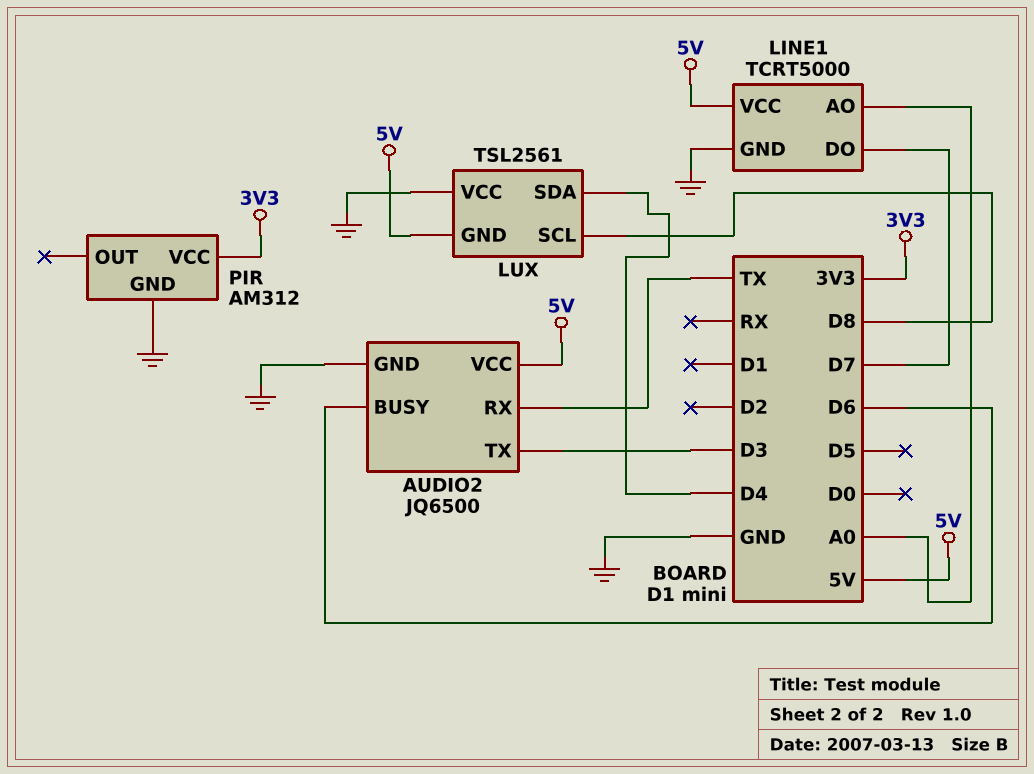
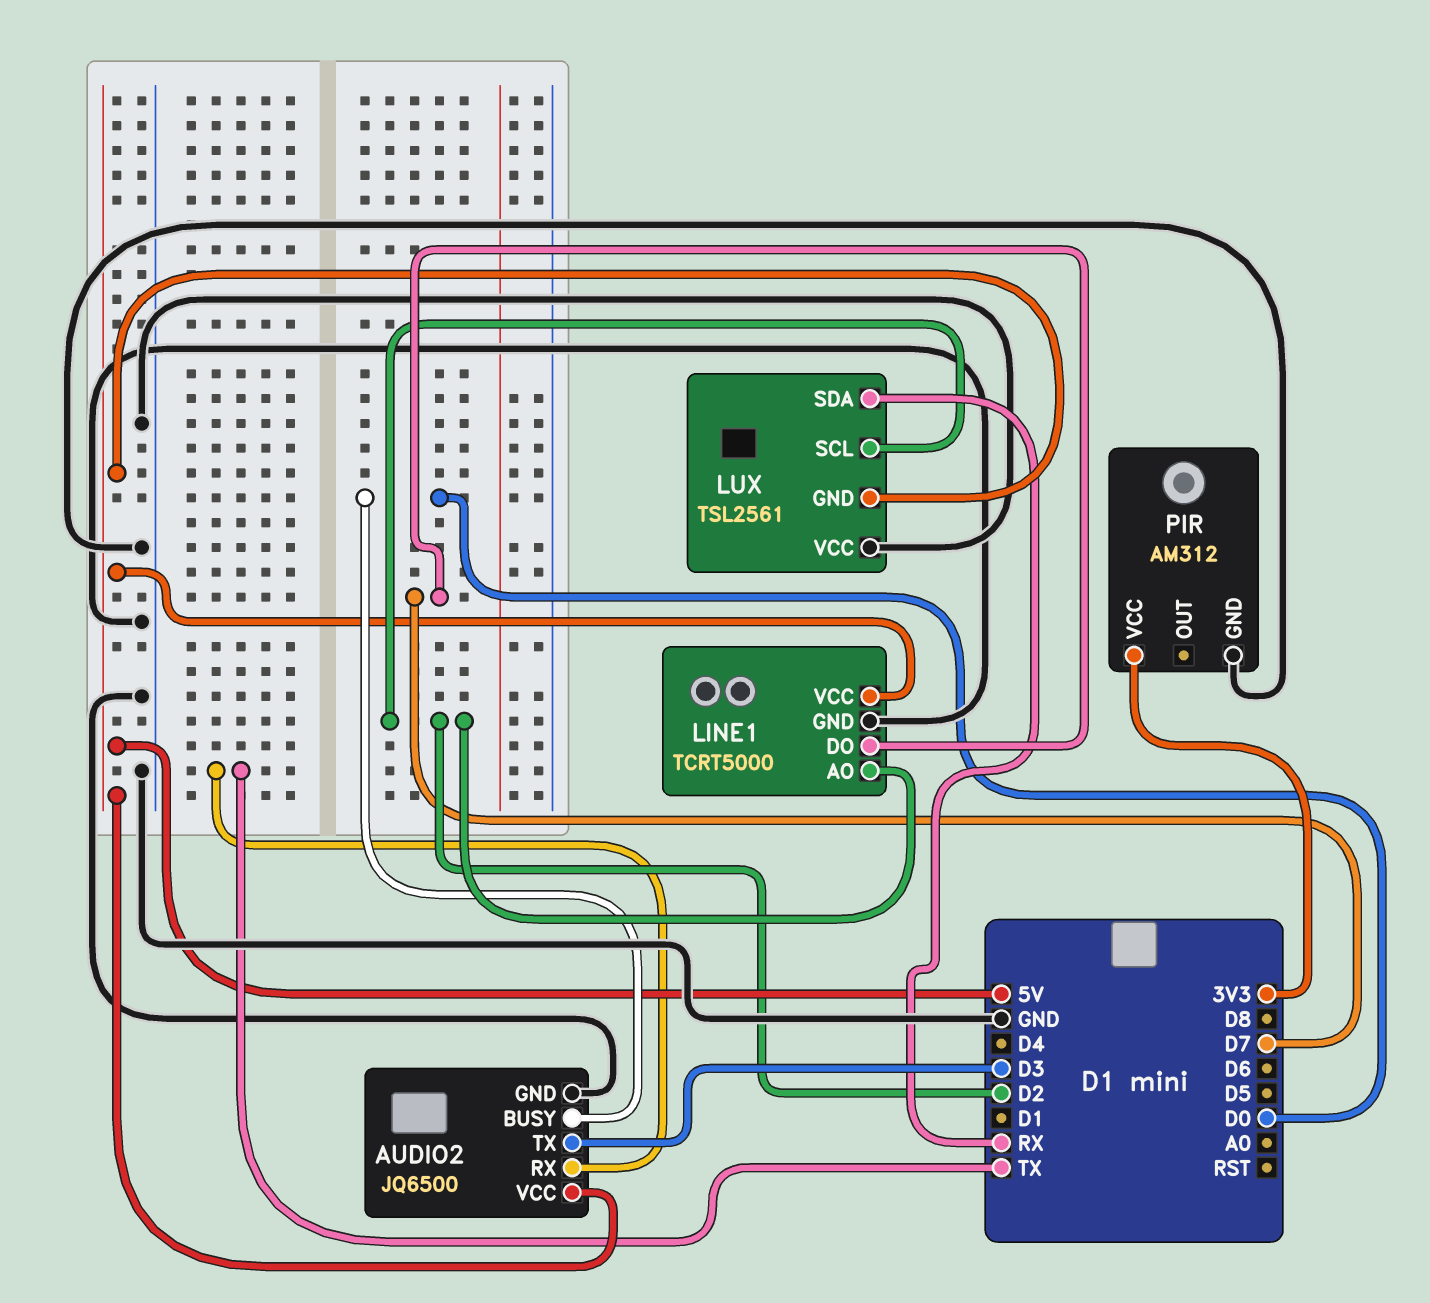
AUDIO2 pin BUSY: D6 -> D0
LINE1 pin AO: A0 -> D2
LUX pin SCL: D8 -> D2
LUX pin SDA: D4 -> RX

